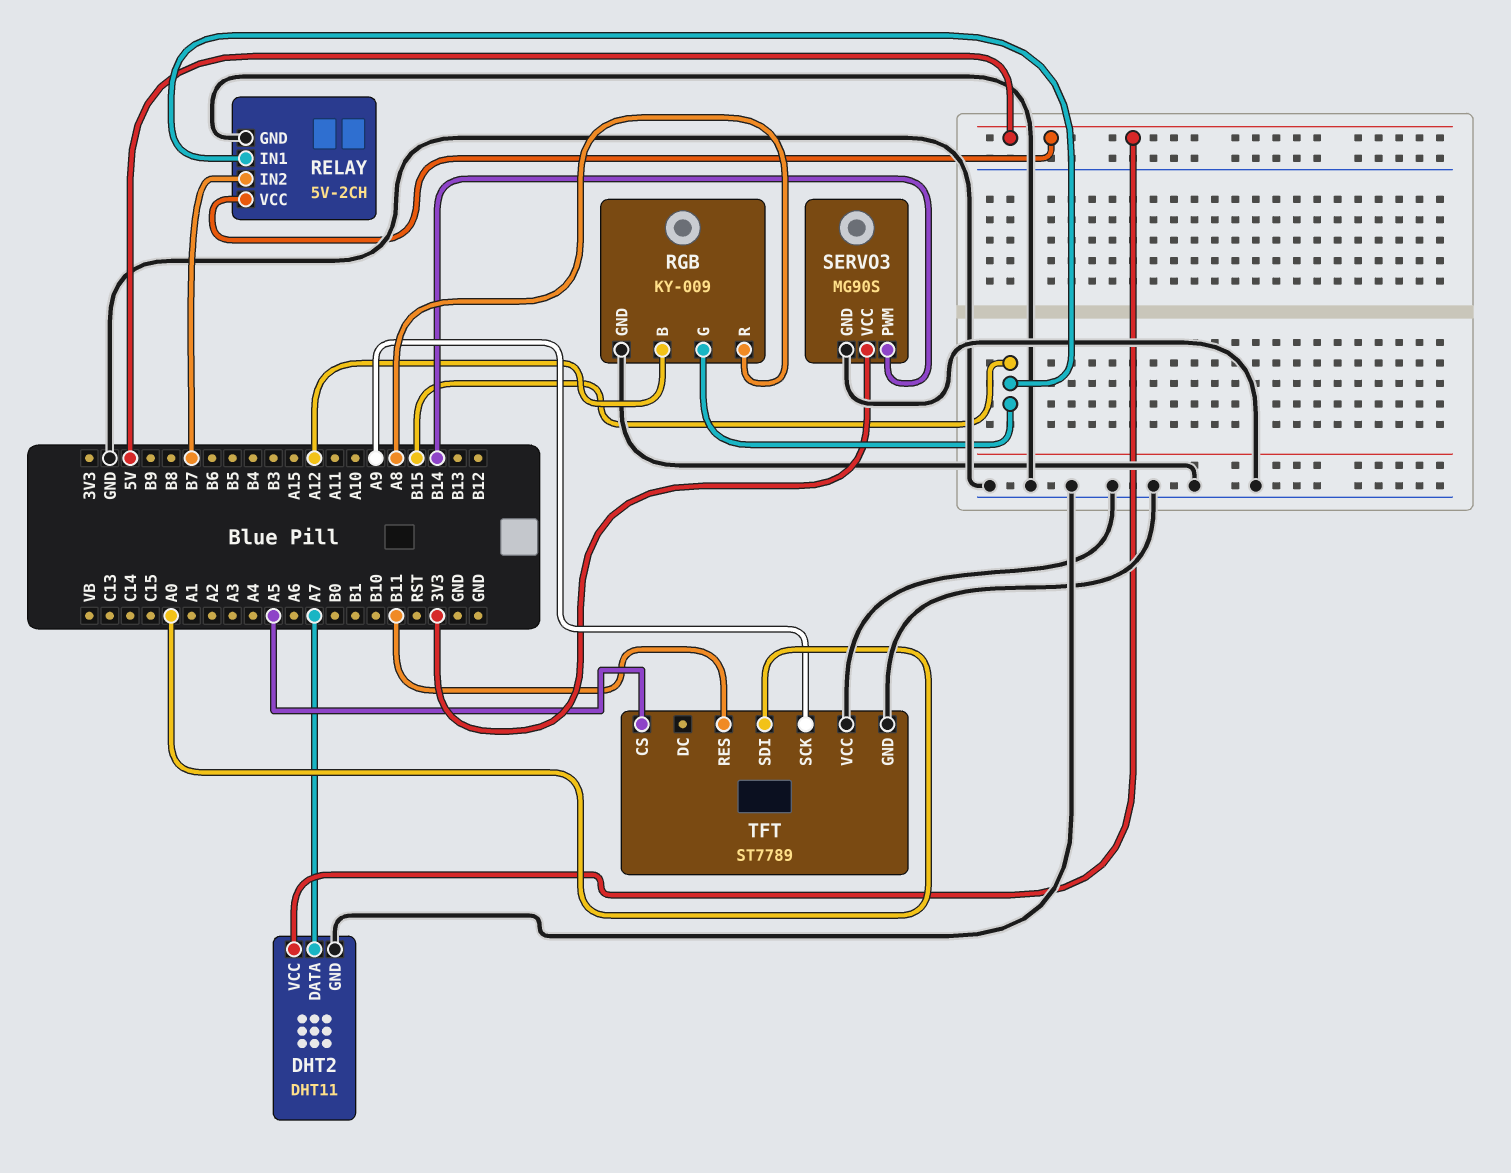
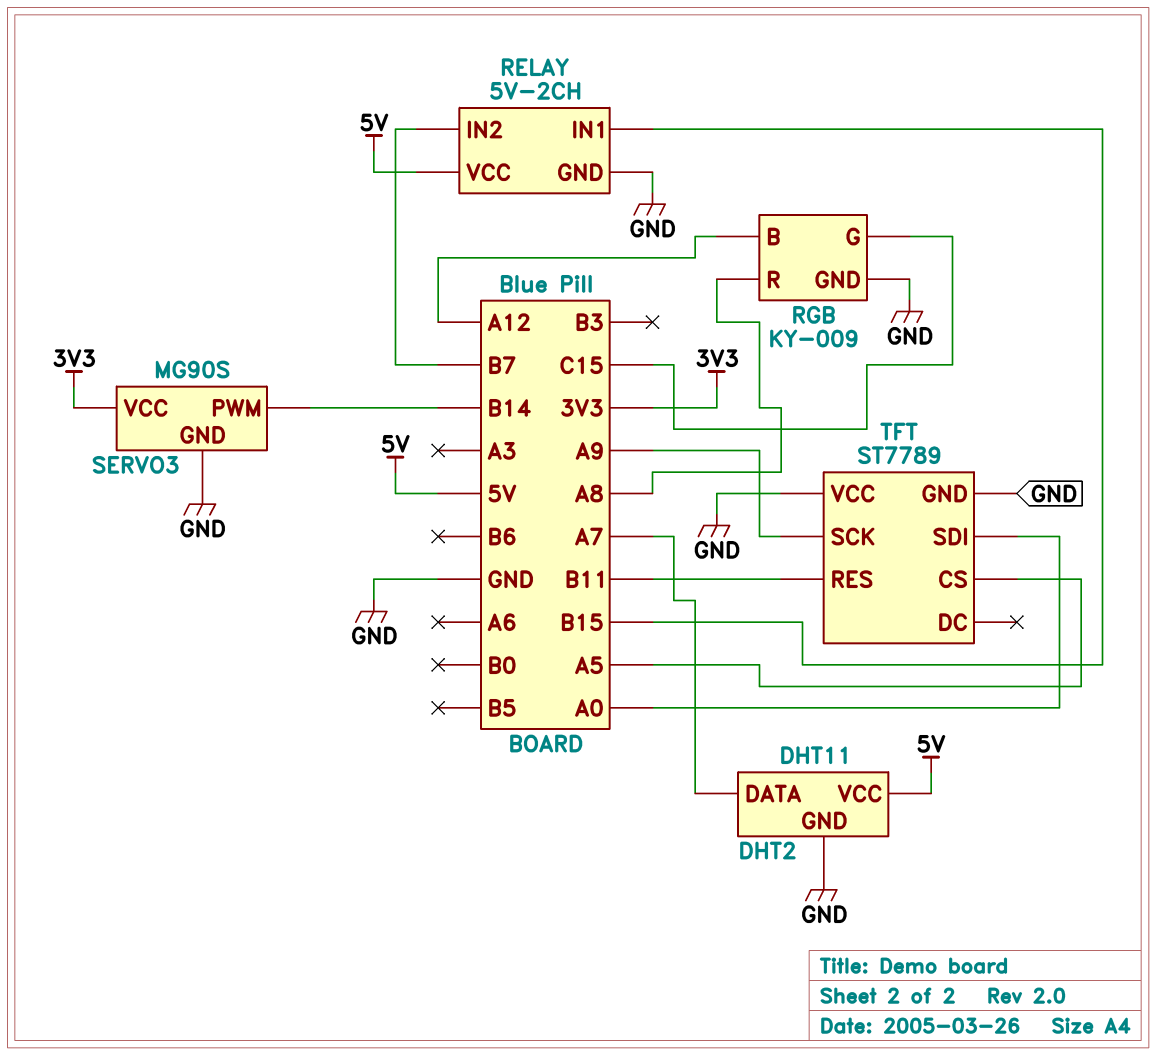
RGB pin G: B15 -> C15

